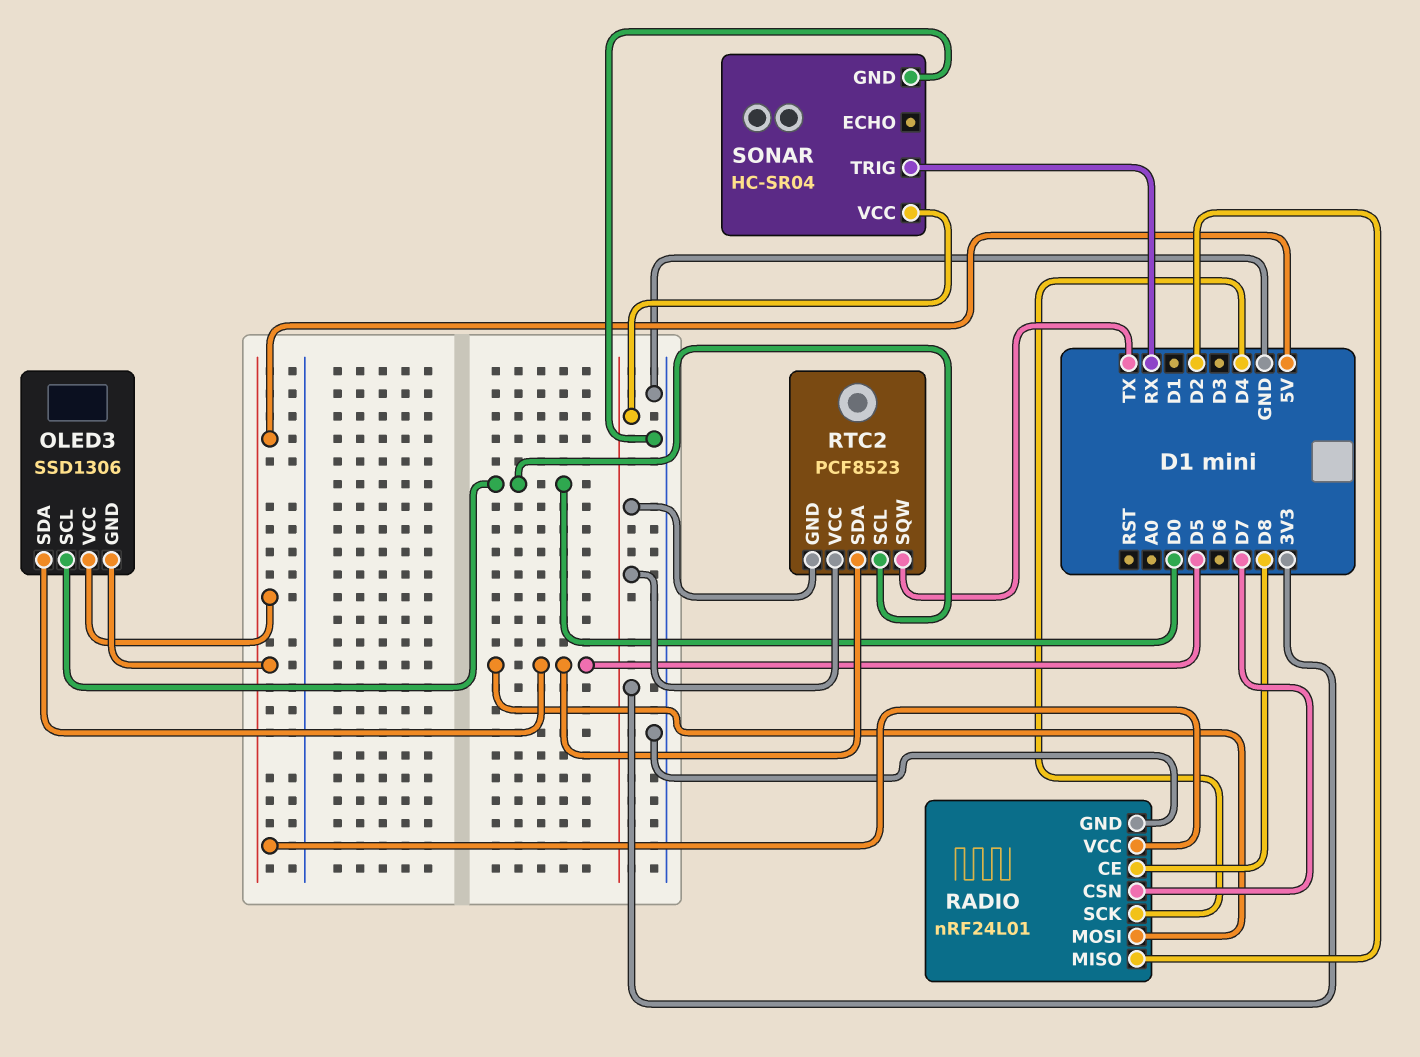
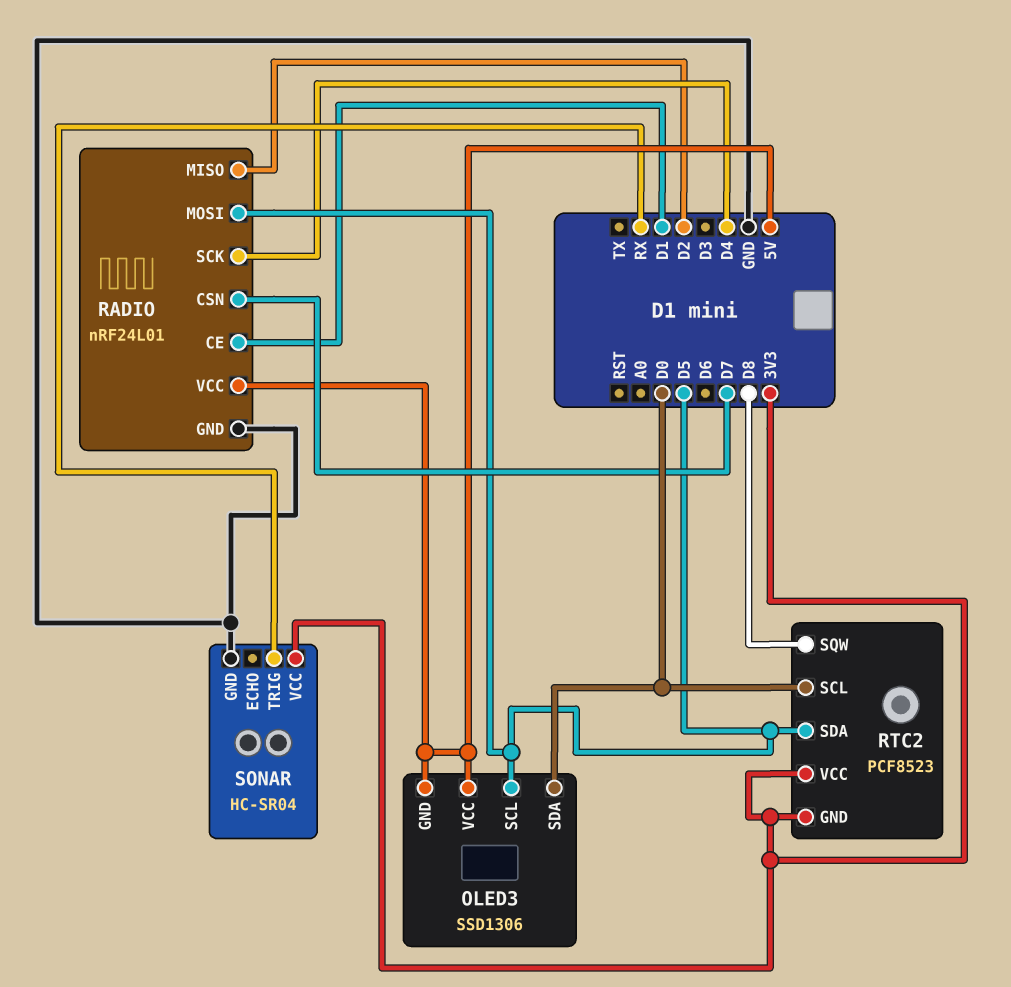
OLED3 pin SCL: D0 -> D5
OLED3 pin SDA: D5 -> D0
RADIO pin CE: D8 -> D1
RTC2 pin SQW: TX -> D8

